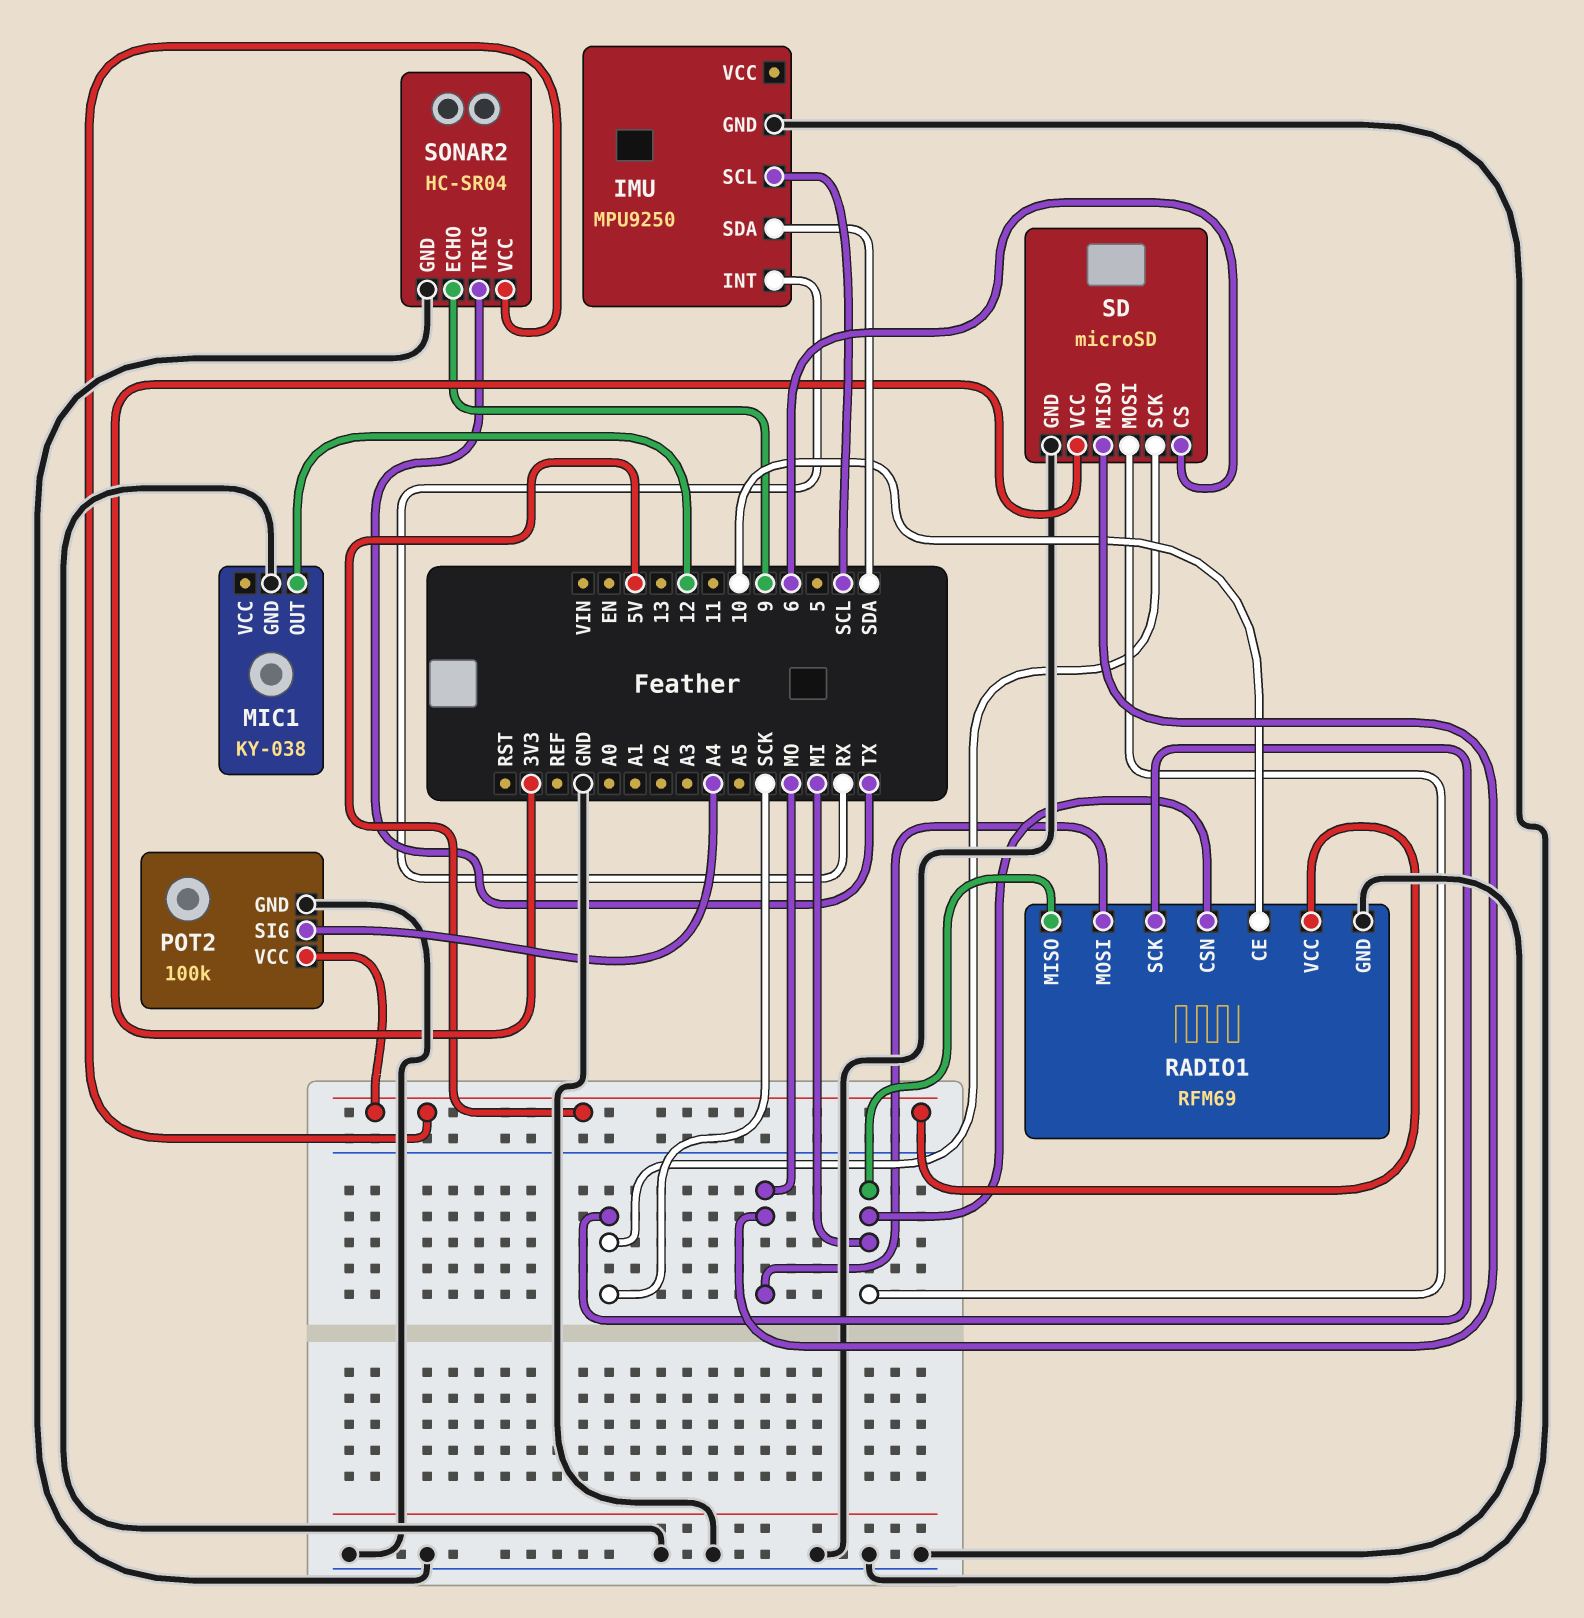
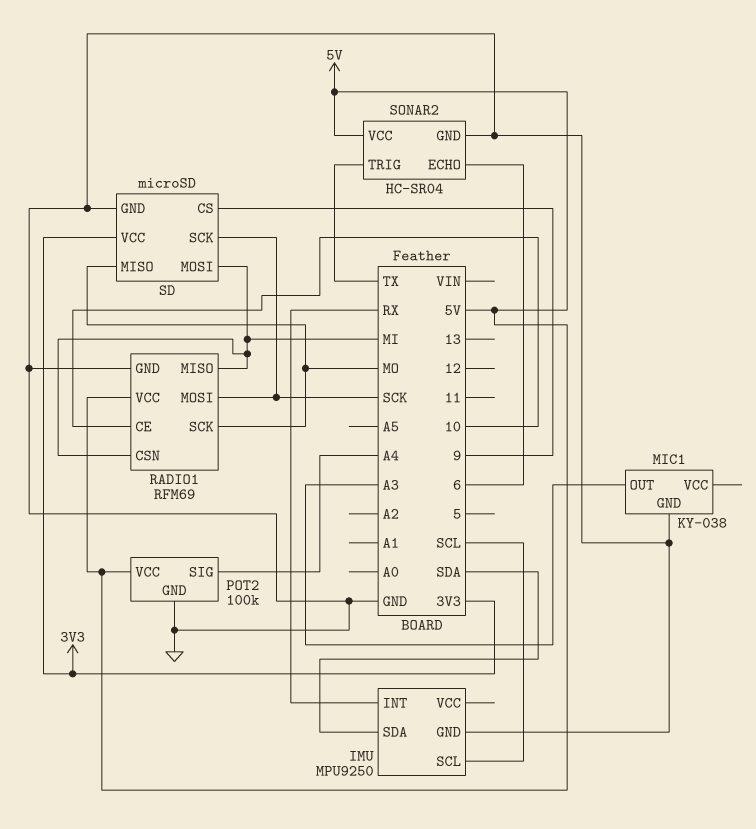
MIC1 pin OUT: 12 -> A3
RADIO1 pin MOSI: MO -> SCK
RADIO1 pin SCK: SCK -> MO
SD pin CS: 6 -> 9
SONAR2 pin ECHO: 9 -> 6

